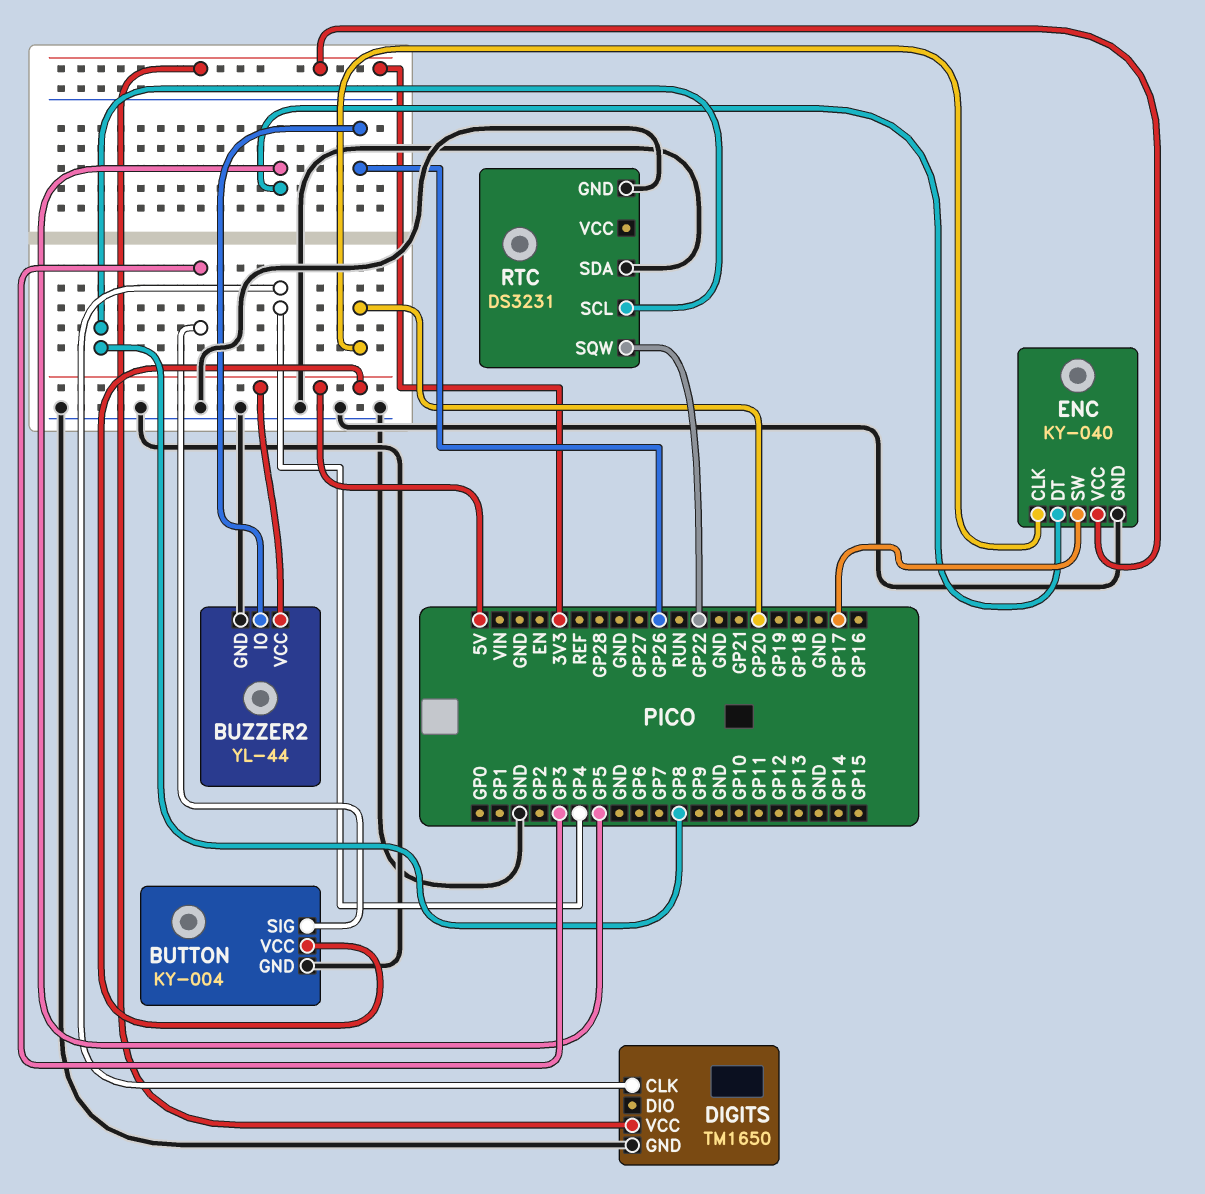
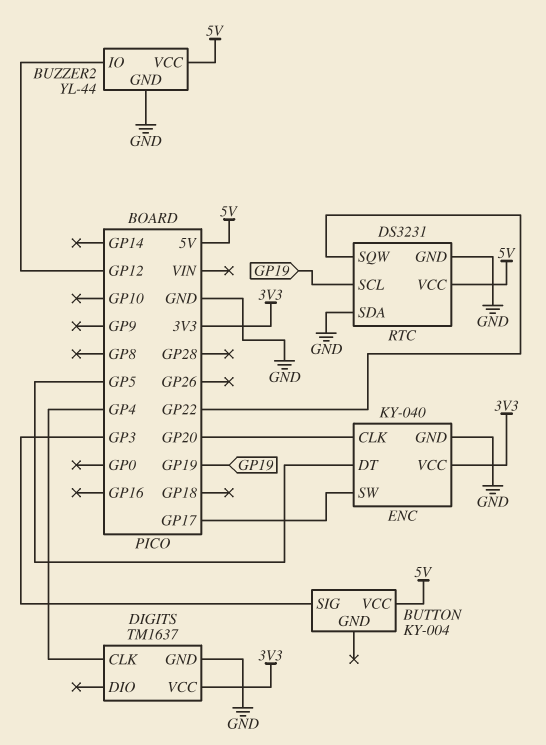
BUTTON pin GND: GND -> none
BUZZER2 pin IO: GP26 -> GP12
DIGITS: TM1650 -> TM1637
RTC pin SCL: GP8 -> GP19
RTC pin VCC: none -> 5V

